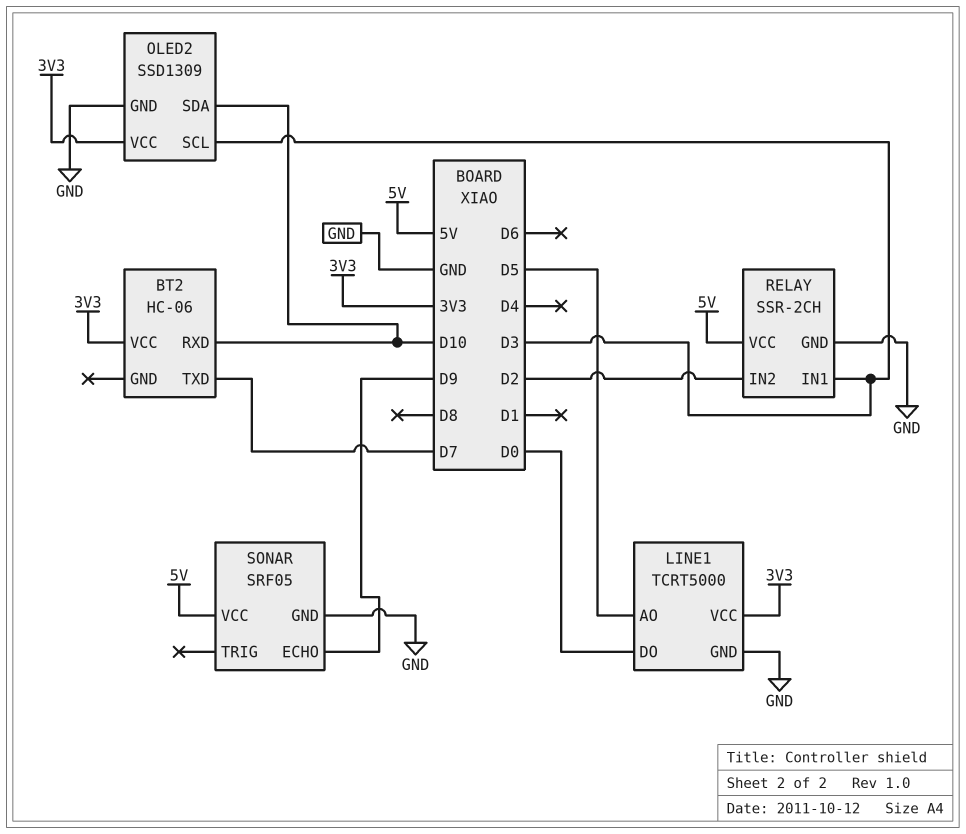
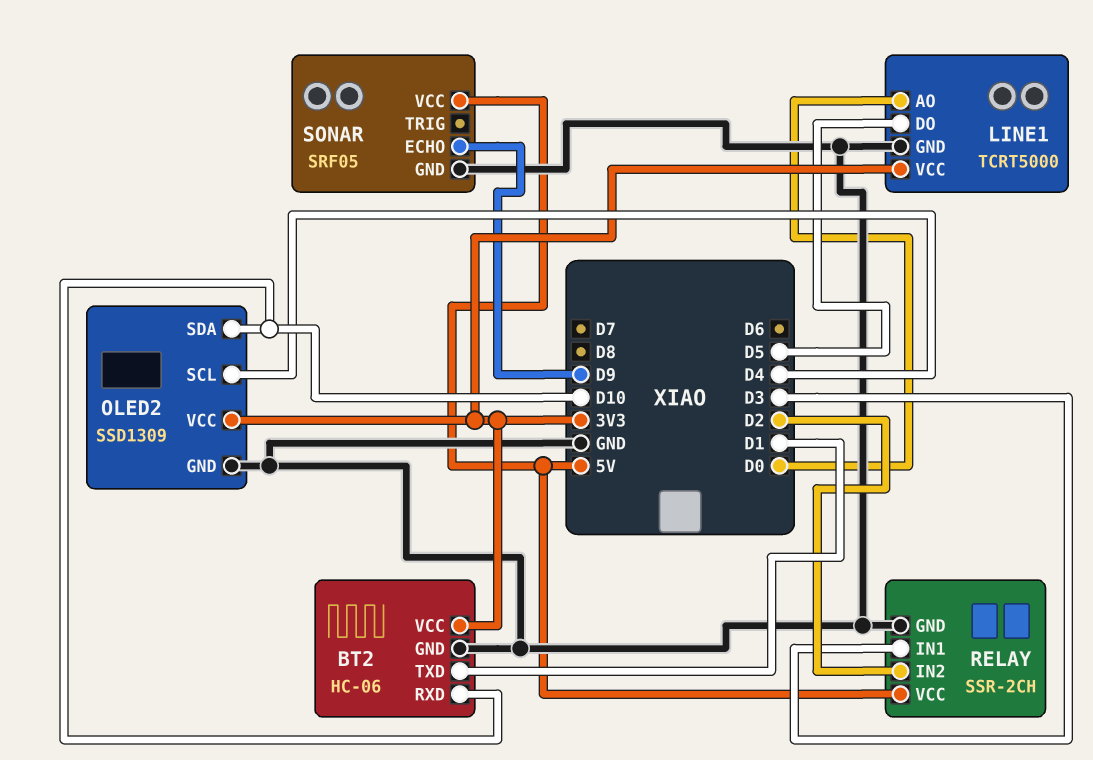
BT2 pin GND: none -> GND
BT2 pin TXD: D7 -> D1
LINE1 pin AO: D5 -> D0
LINE1 pin DO: D0 -> D5
OLED2 pin SCL: D3 -> D4

